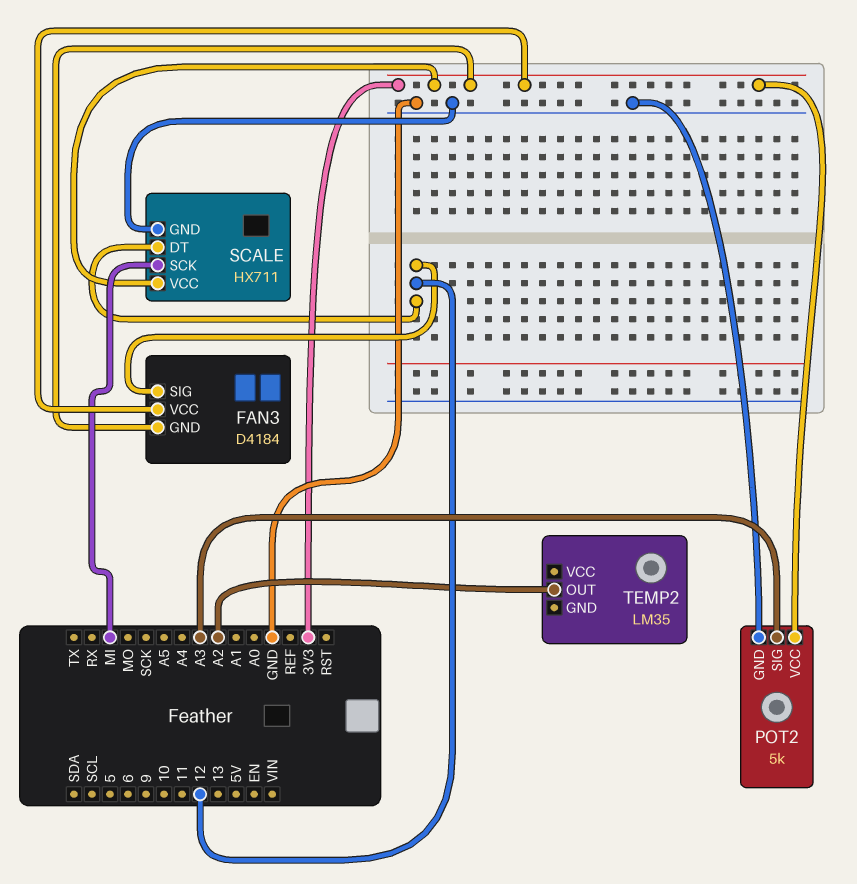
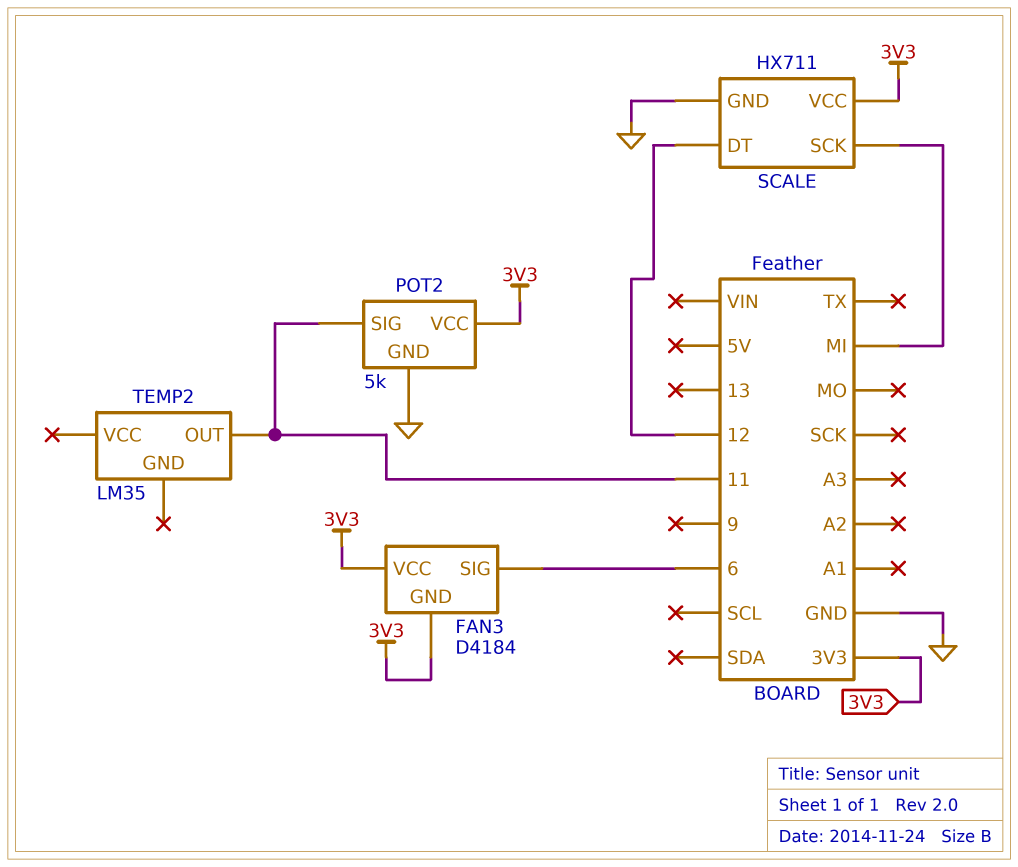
FAN3 pin SIG: 12 -> 6
POT2 pin SIG: A3 -> 11
TEMP2 pin OUT: A2 -> 11

